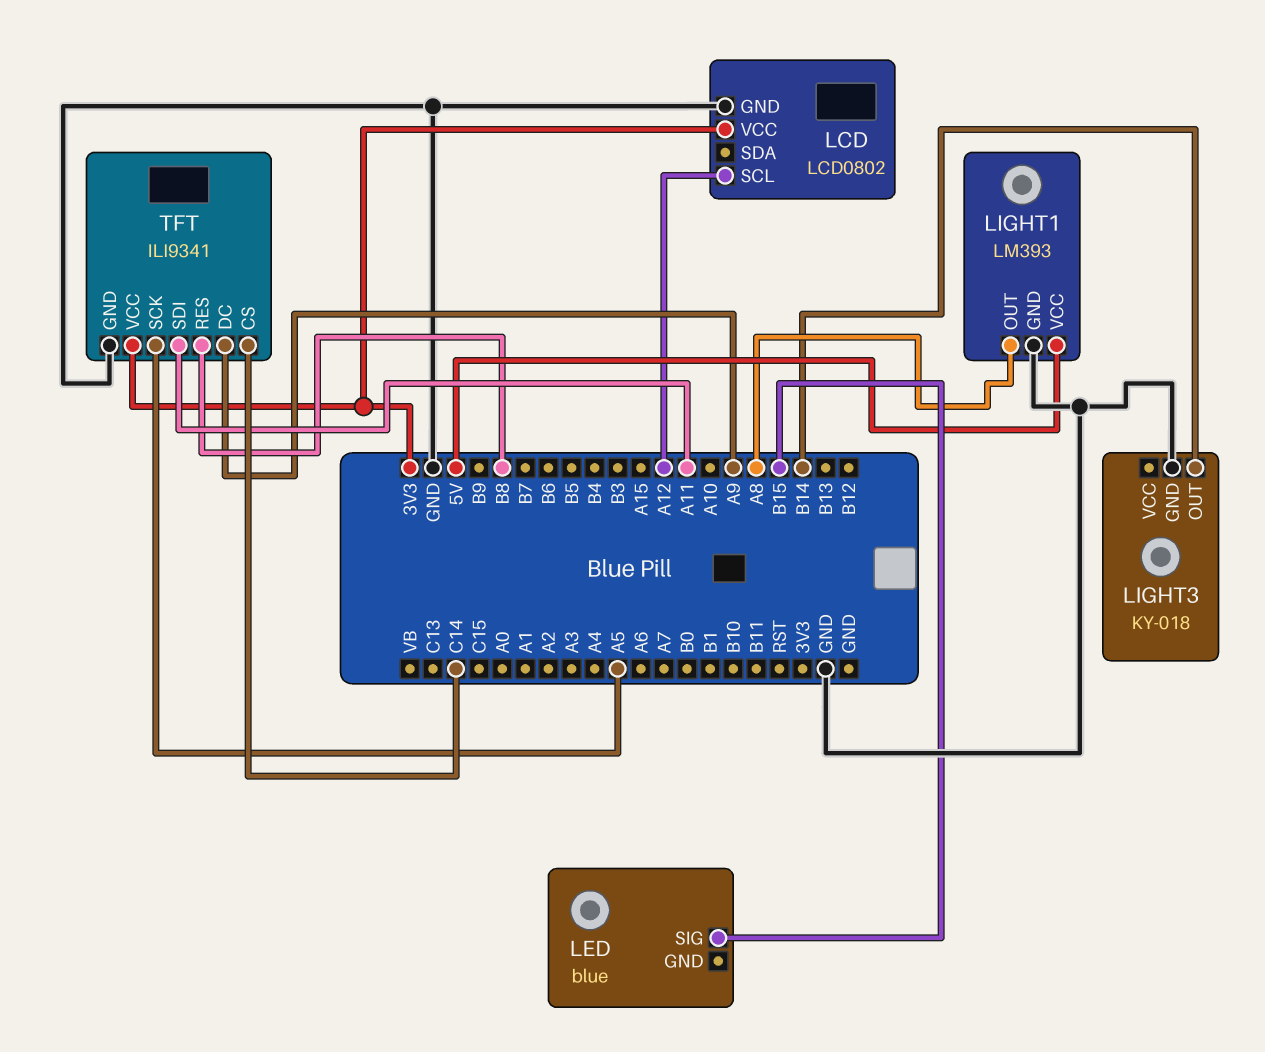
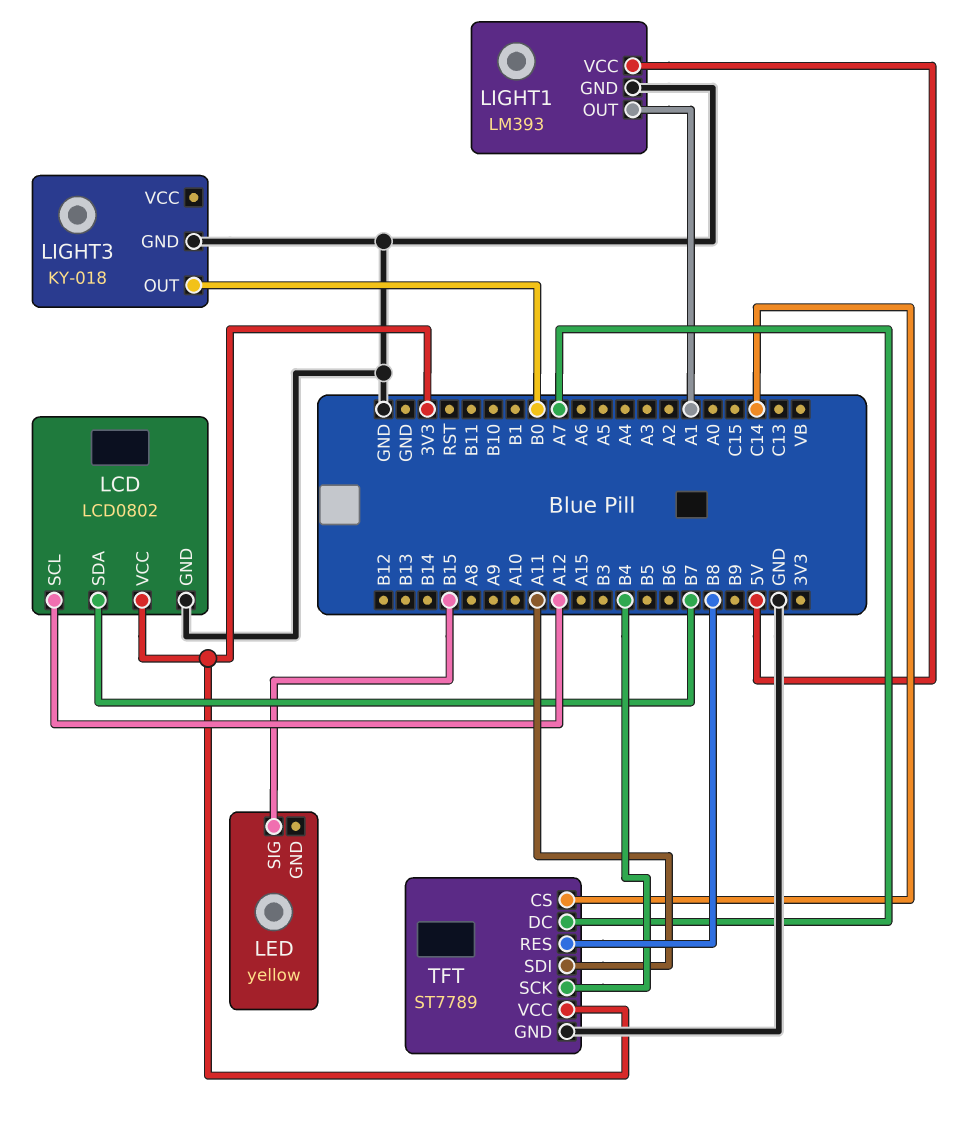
LCD pin SDA: none -> B7
LED: blue -> yellow
LIGHT1 pin OUT: A8 -> A1
LIGHT3 pin OUT: B14 -> B0
TFT: ILI9341 -> ST7789
TFT pin DC: A9 -> A7
TFT pin SCK: A5 -> B4

